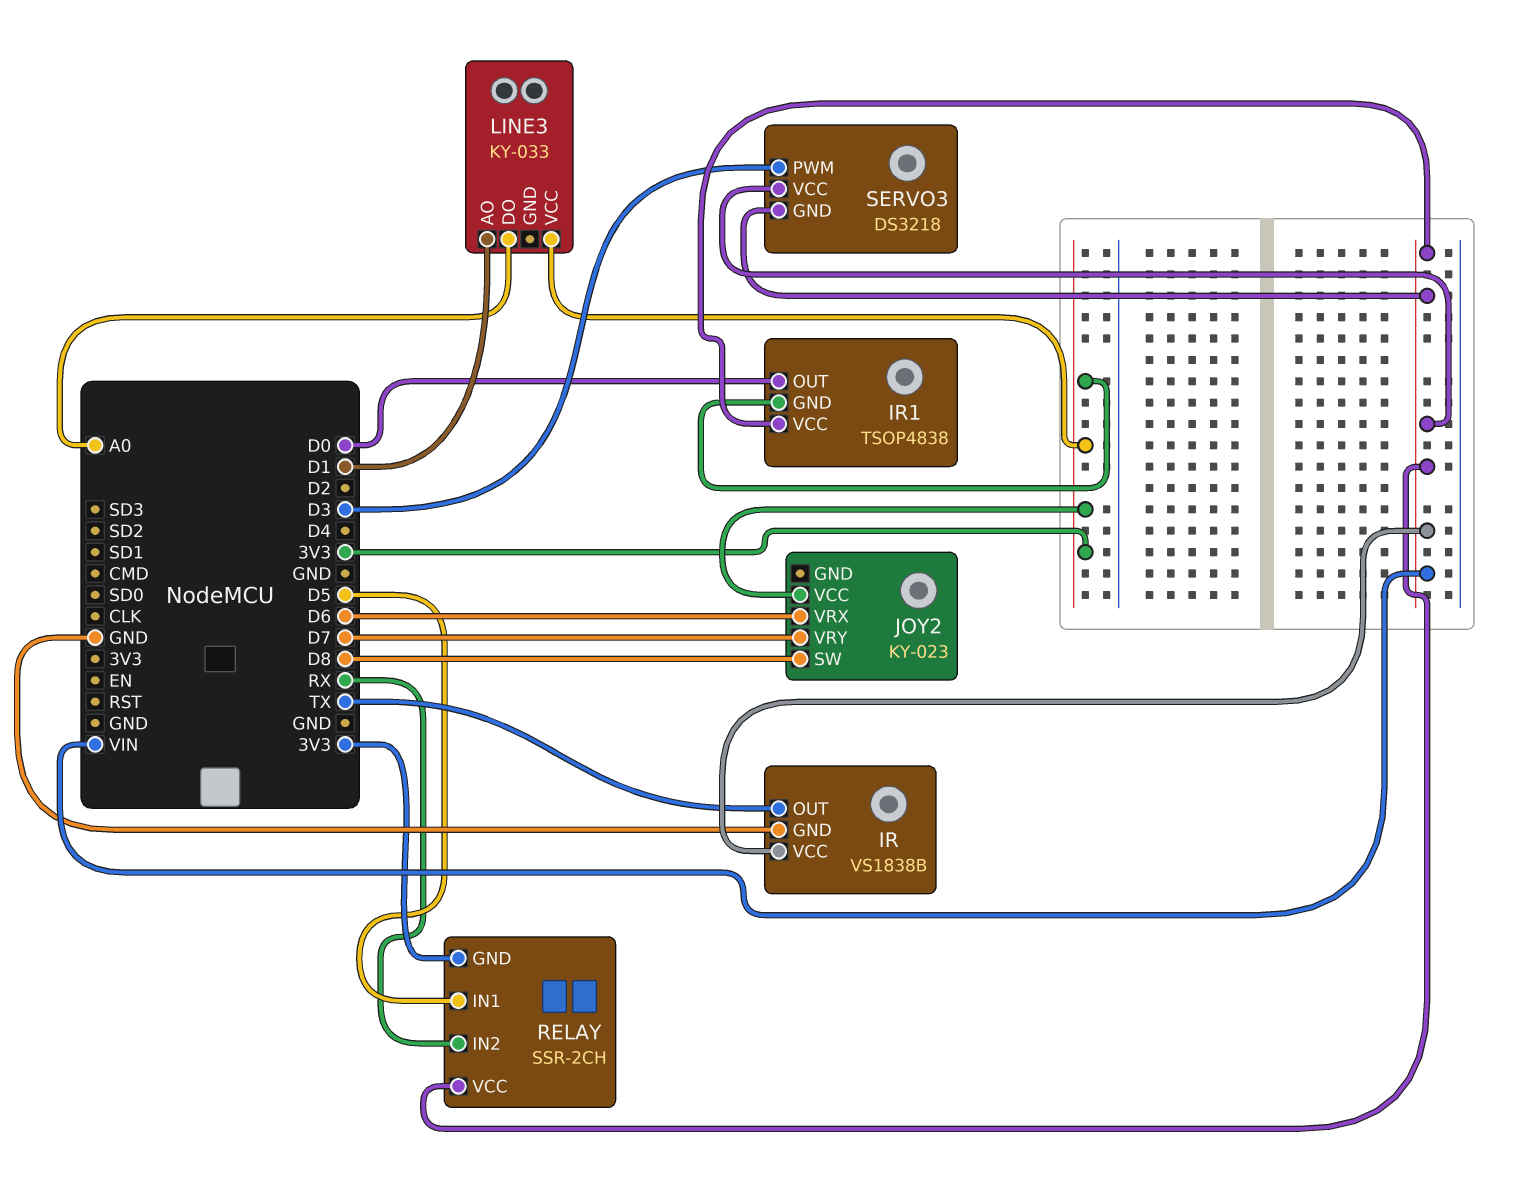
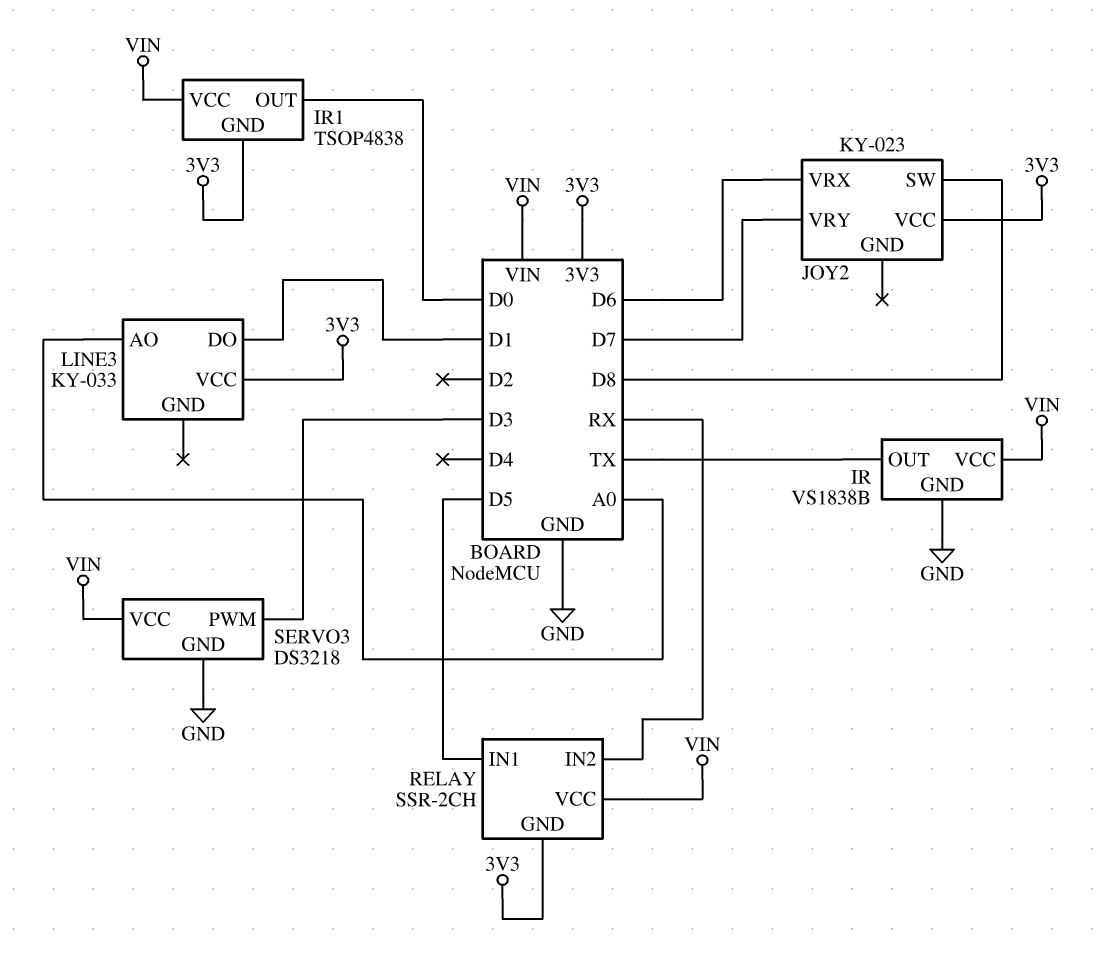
LINE3 pin AO: D1 -> A0
LINE3 pin DO: A0 -> D1
SERVO3 pin GND: VIN -> GND

